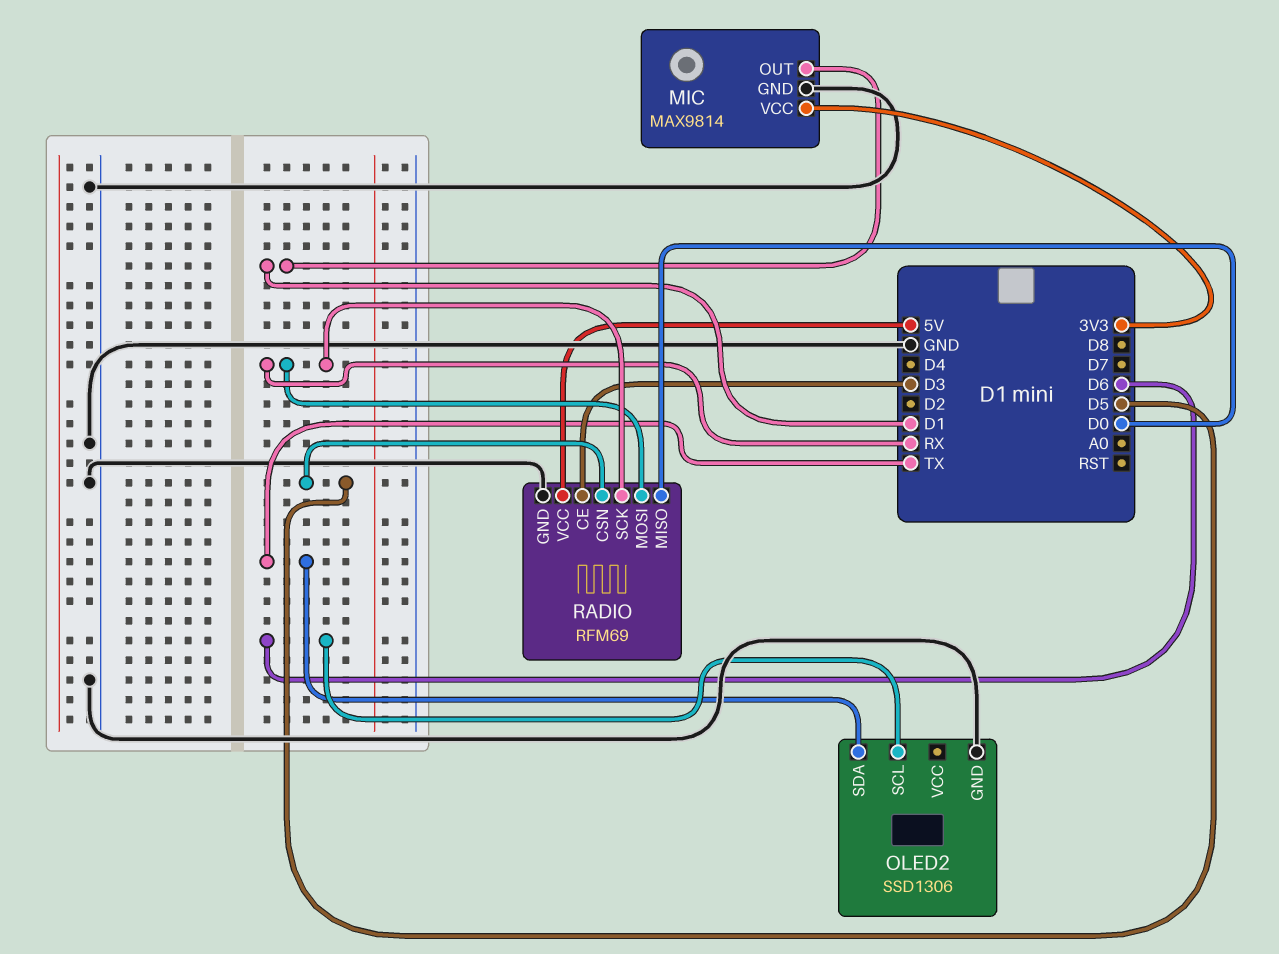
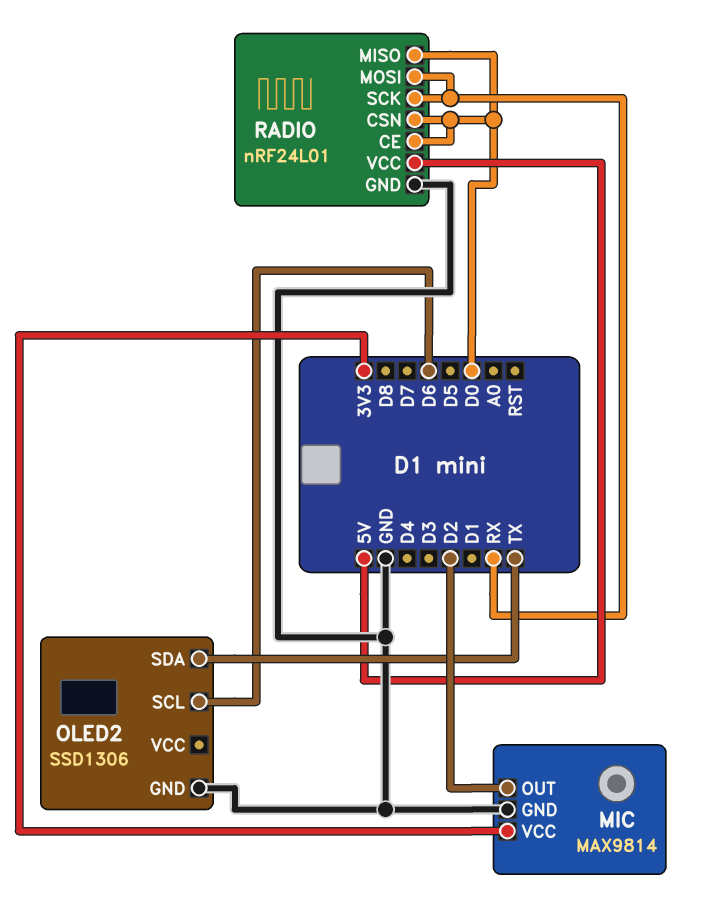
MIC pin OUT: D1 -> D2
RADIO: RFM69 -> nRF24L01
RADIO pin CE: D3 -> D0
RADIO pin CSN: D5 -> D0

